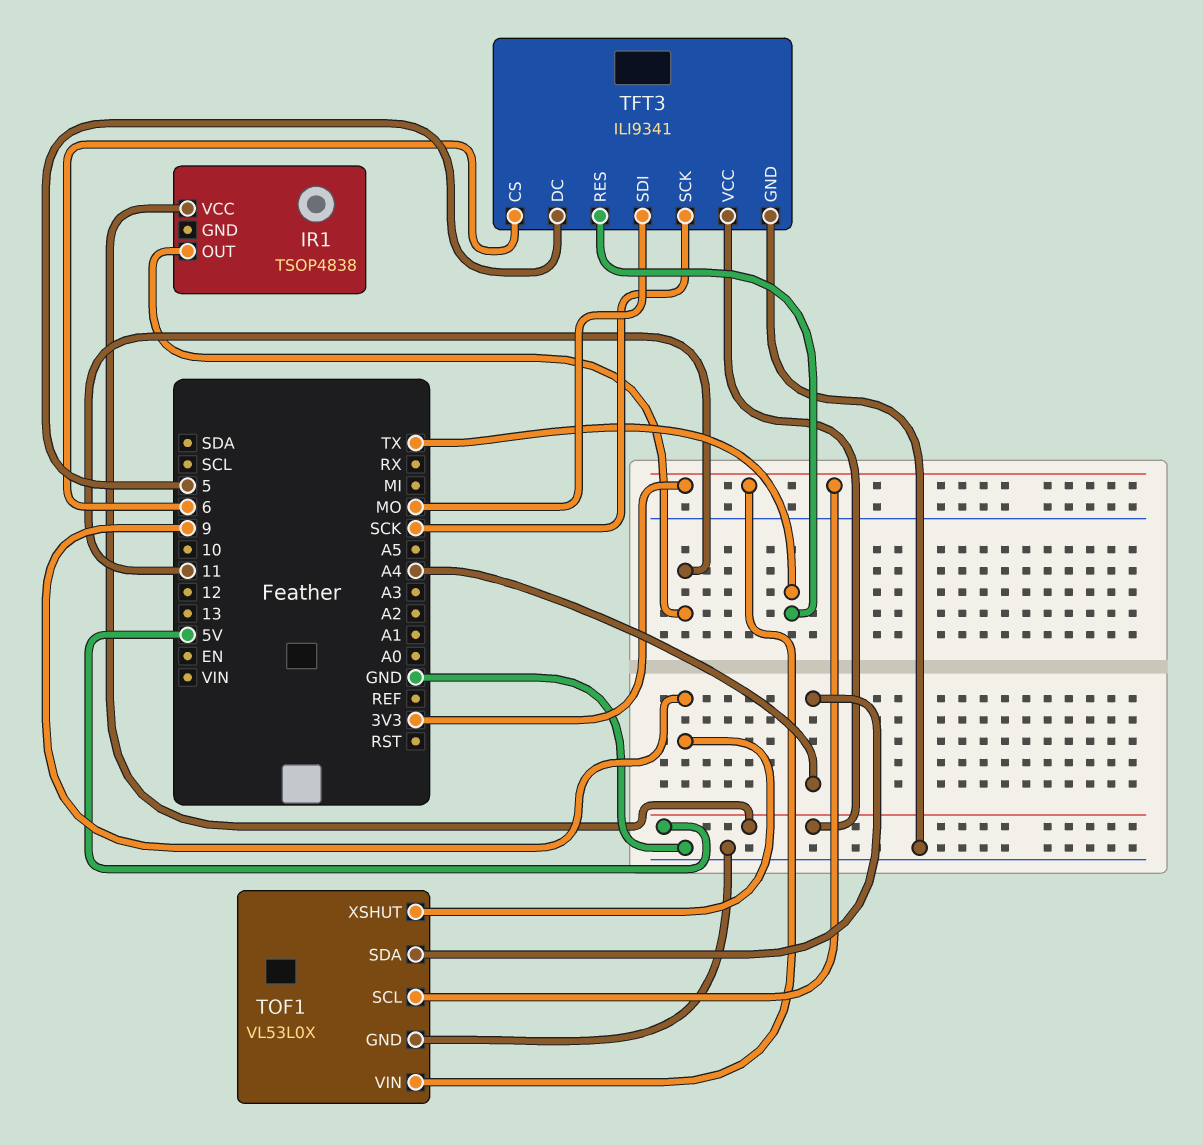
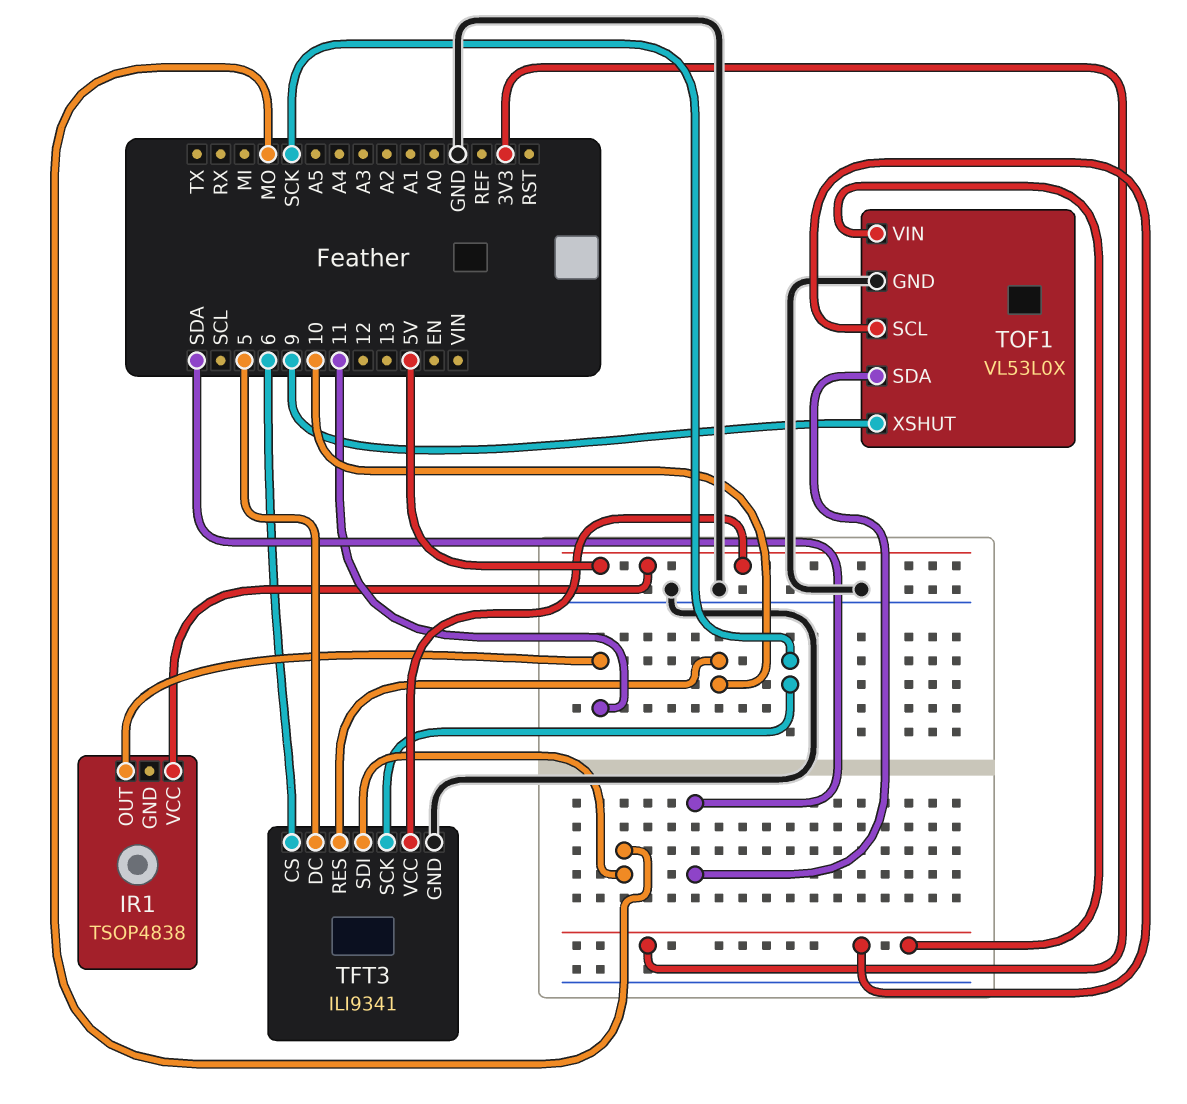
TFT3 pin RES: TX -> 10
TOF1 pin SDA: A4 -> SDA

